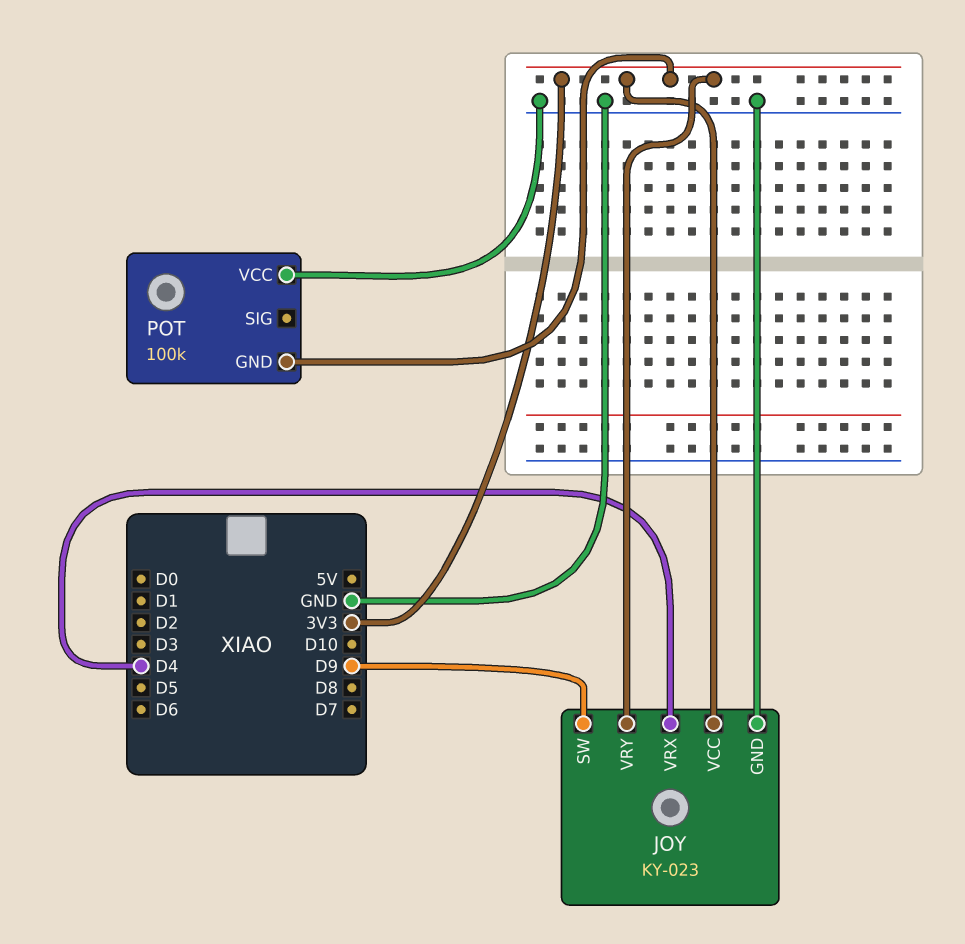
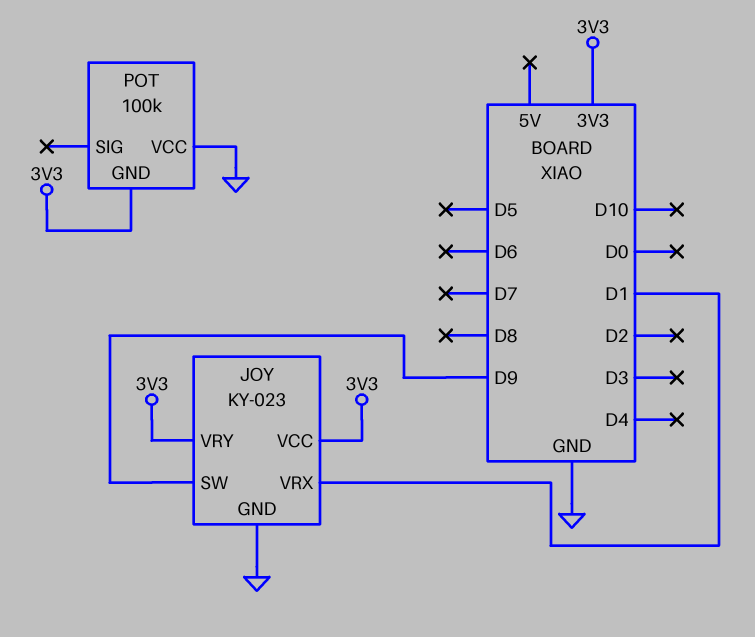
JOY pin VRX: D4 -> D1

